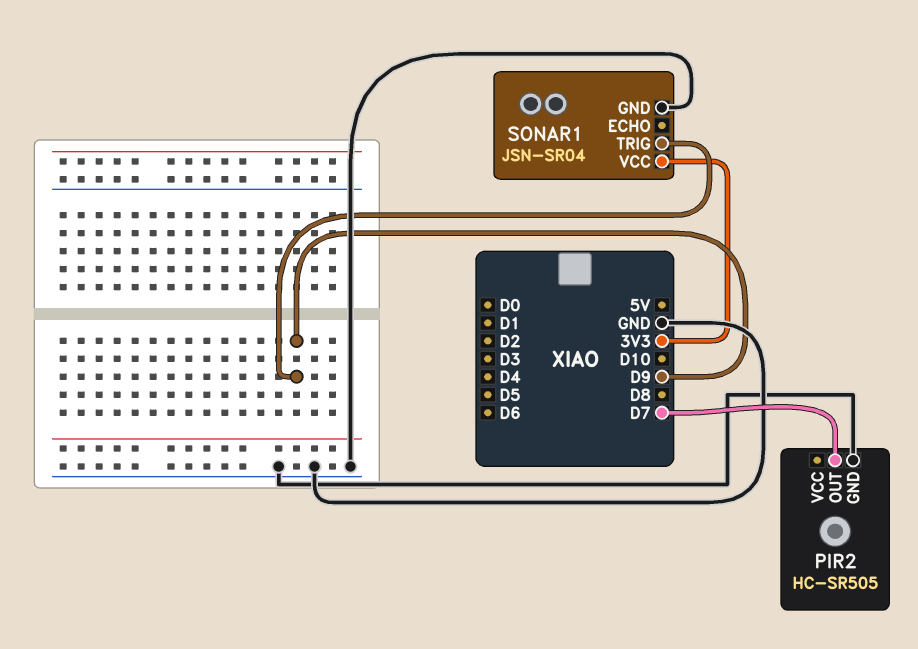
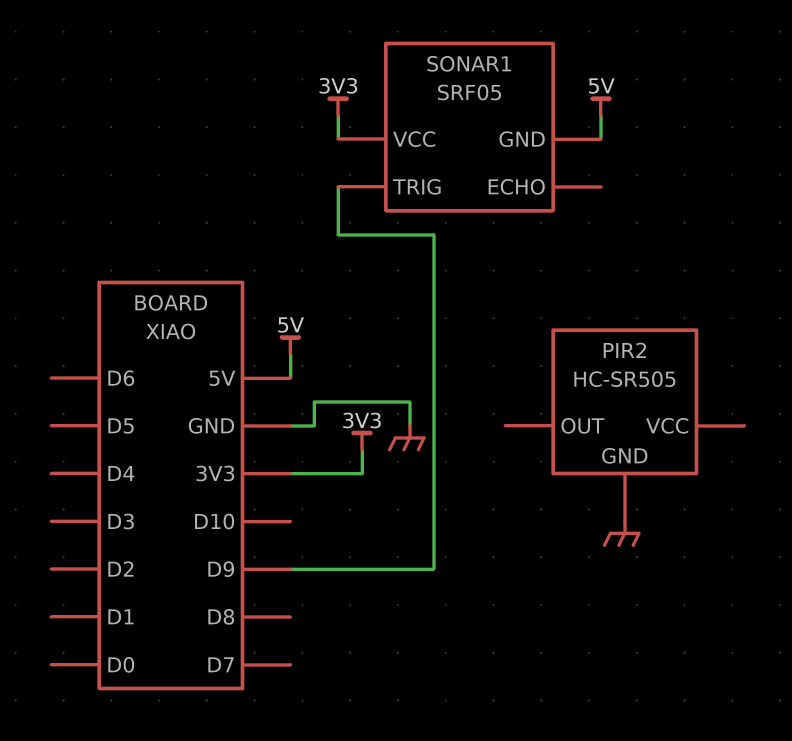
PIR2 pin OUT: D7 -> none
SONAR1: JSN-SR04 -> SRF05
SONAR1 pin GND: GND -> 5V

